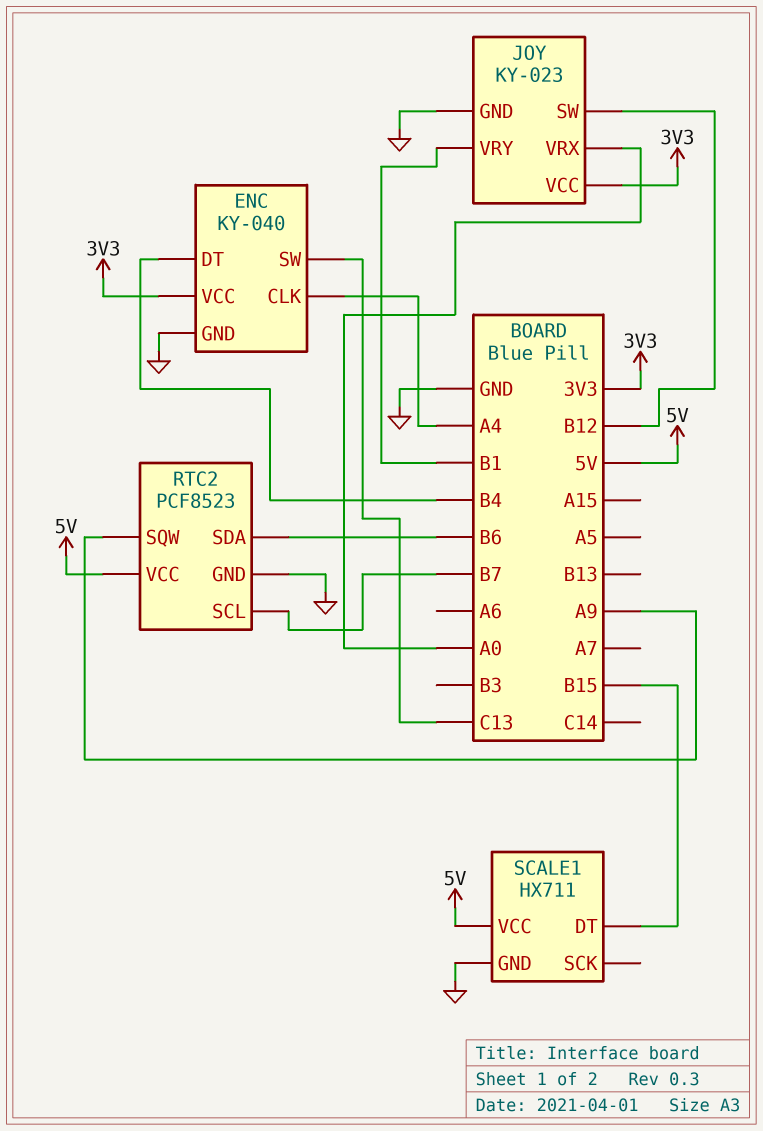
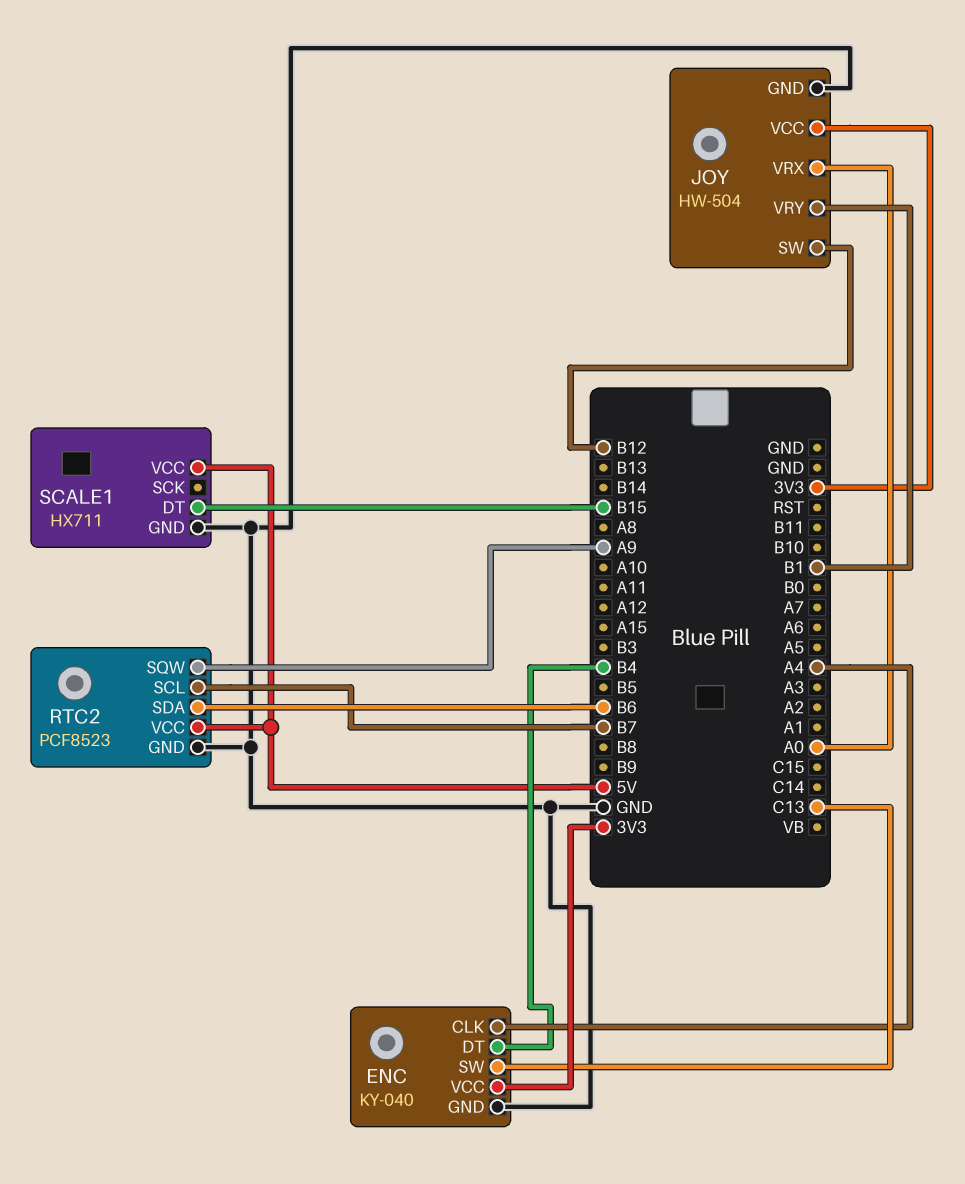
JOY: KY-023 -> HW-504

